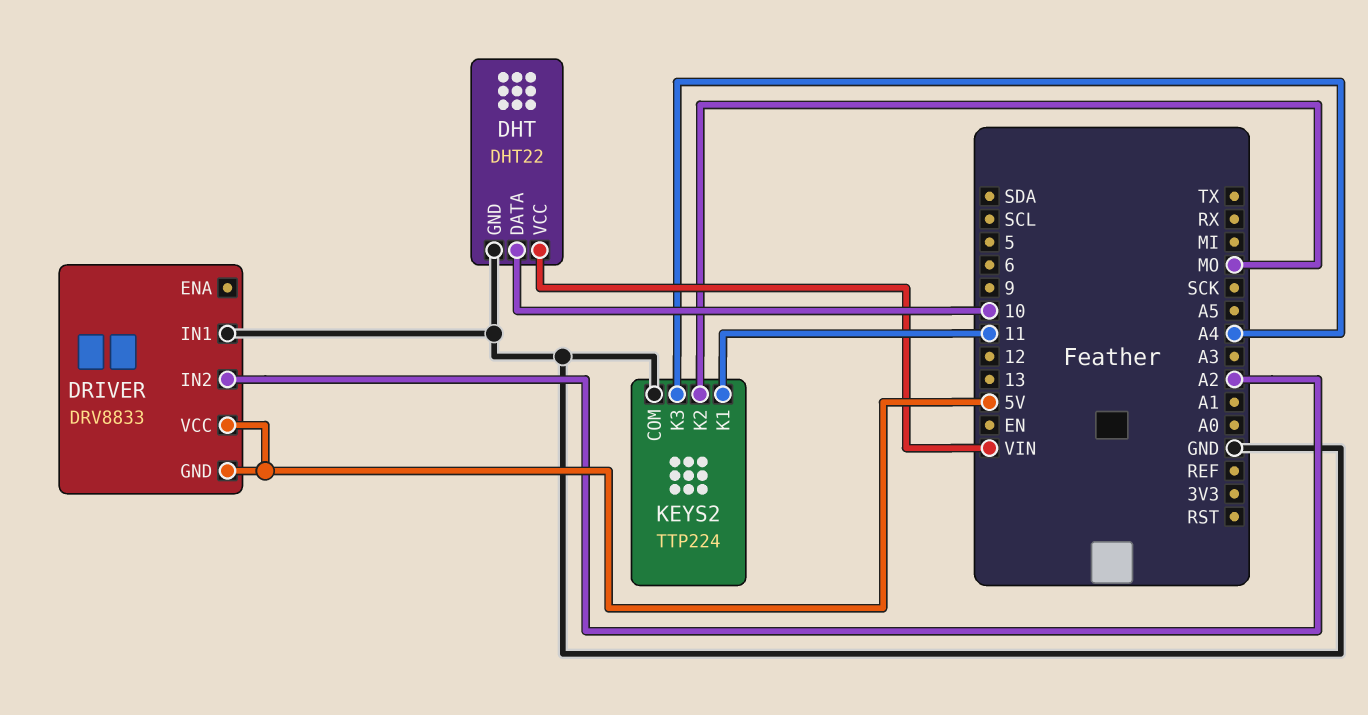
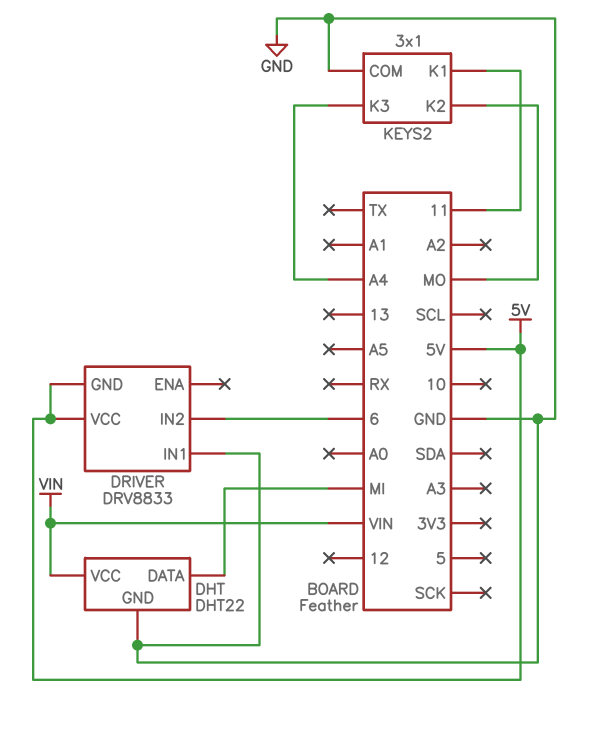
DHT pin DATA: 10 -> MI
DRIVER pin IN2: A2 -> 6
KEYS2: TTP224 -> 3x1

